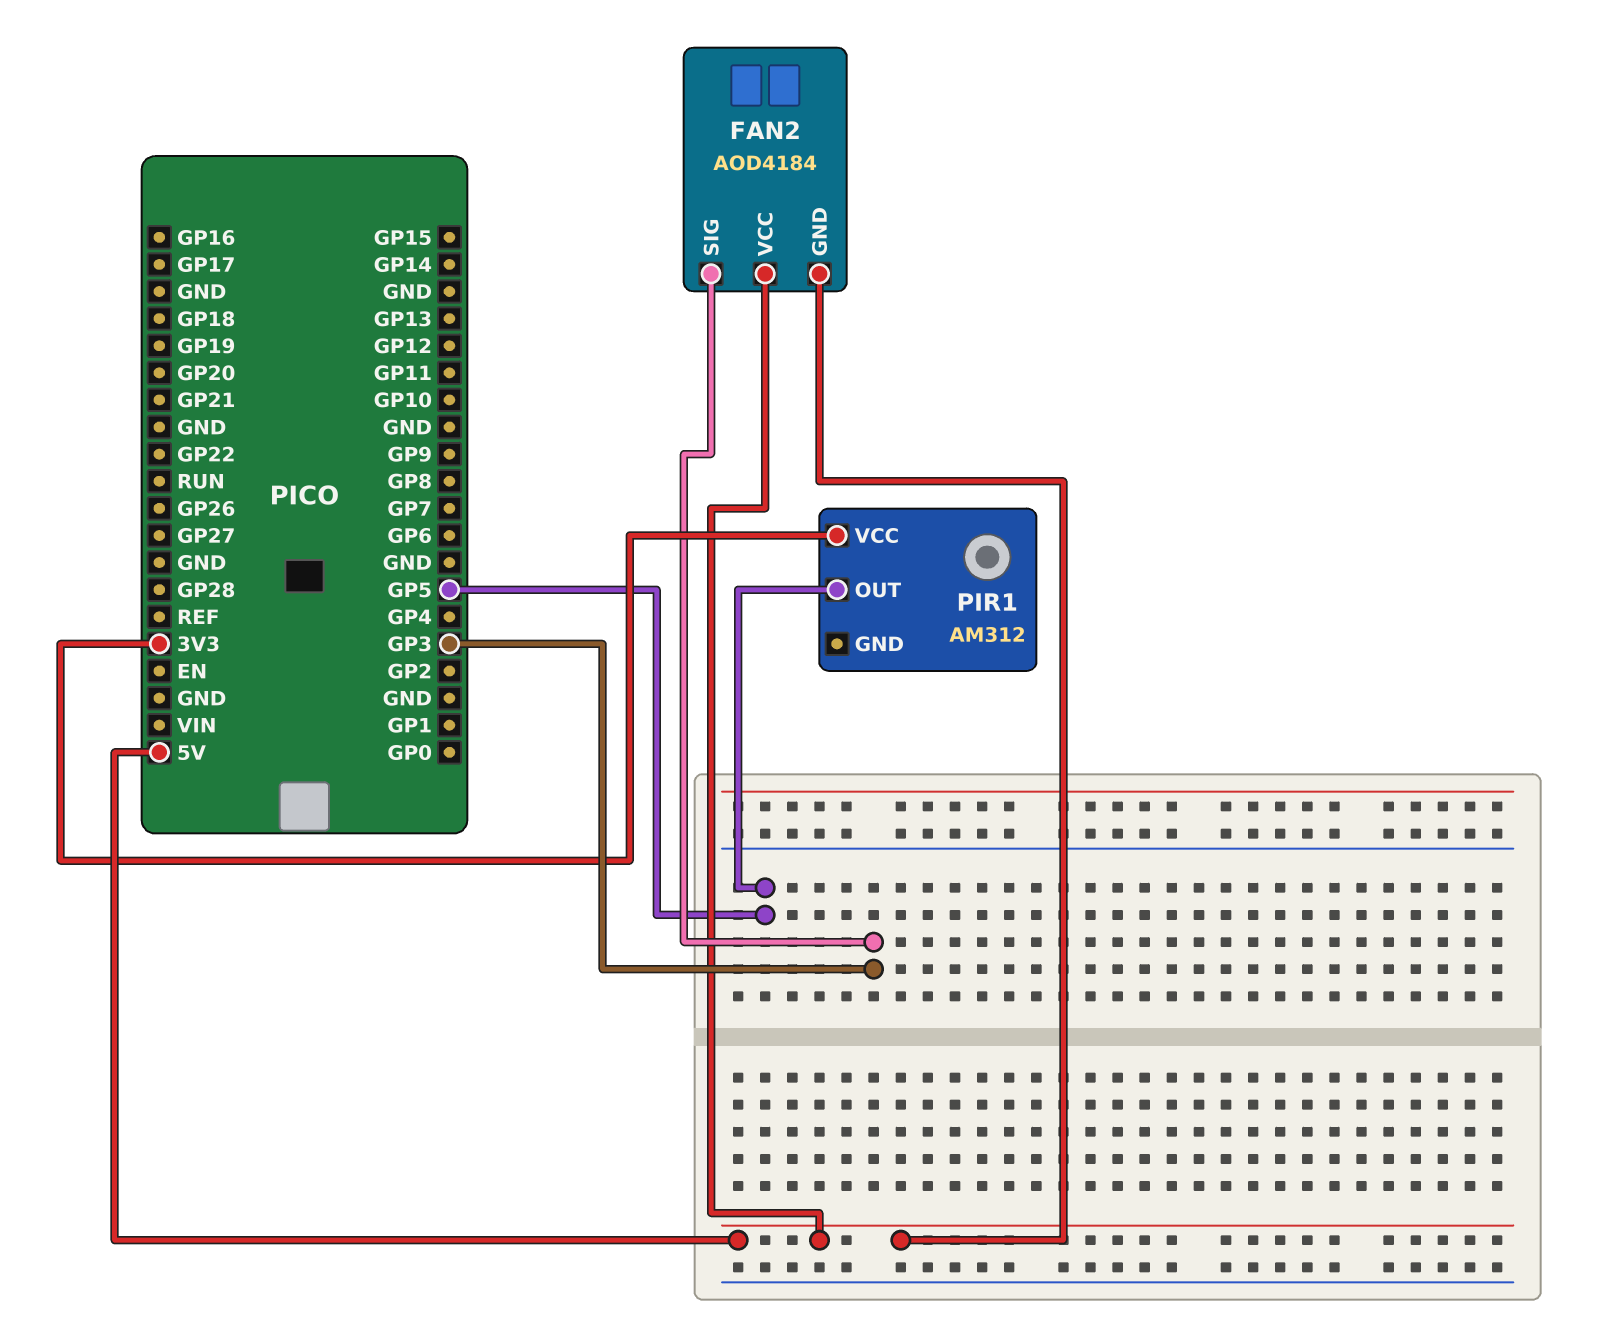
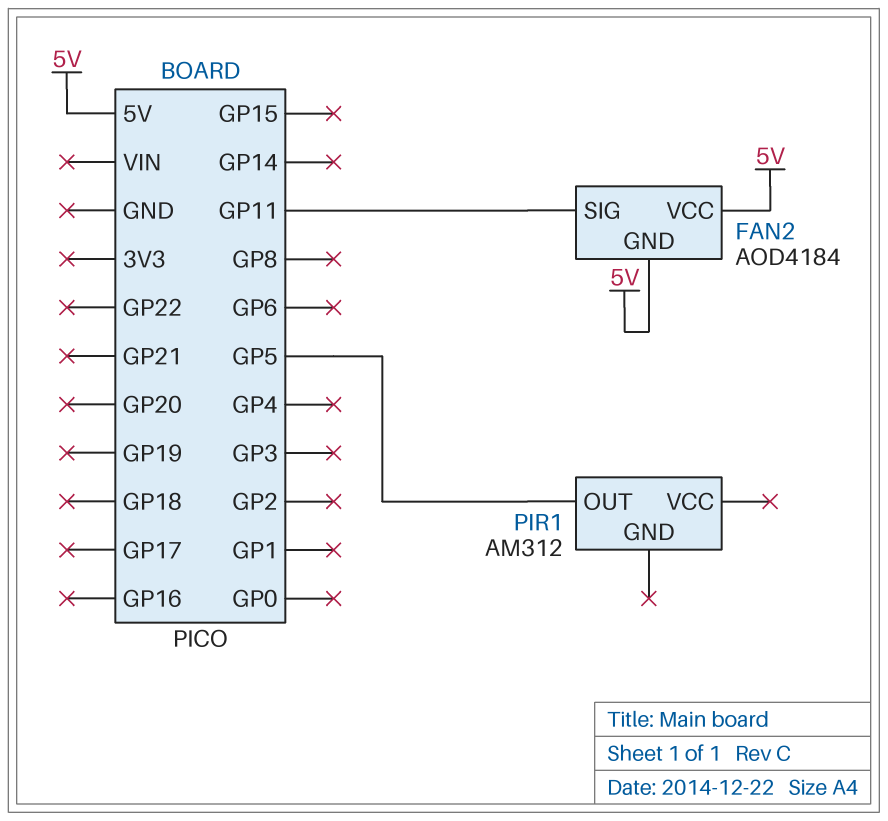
FAN2 pin SIG: GP3 -> GP11
PIR1 pin VCC: 3V3 -> none

